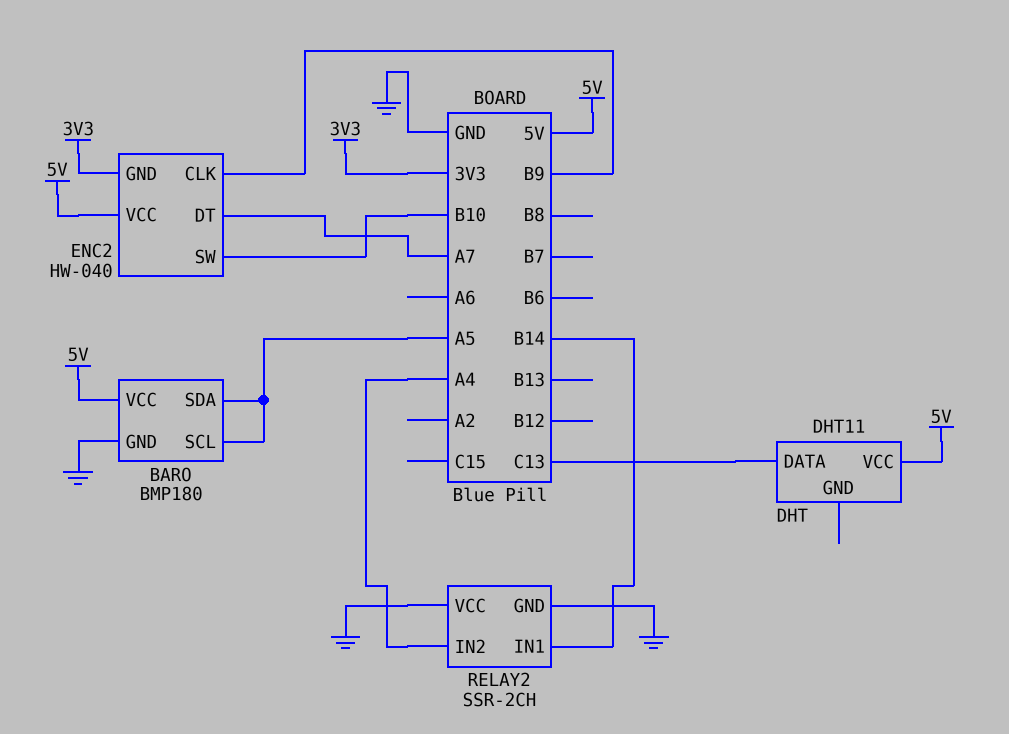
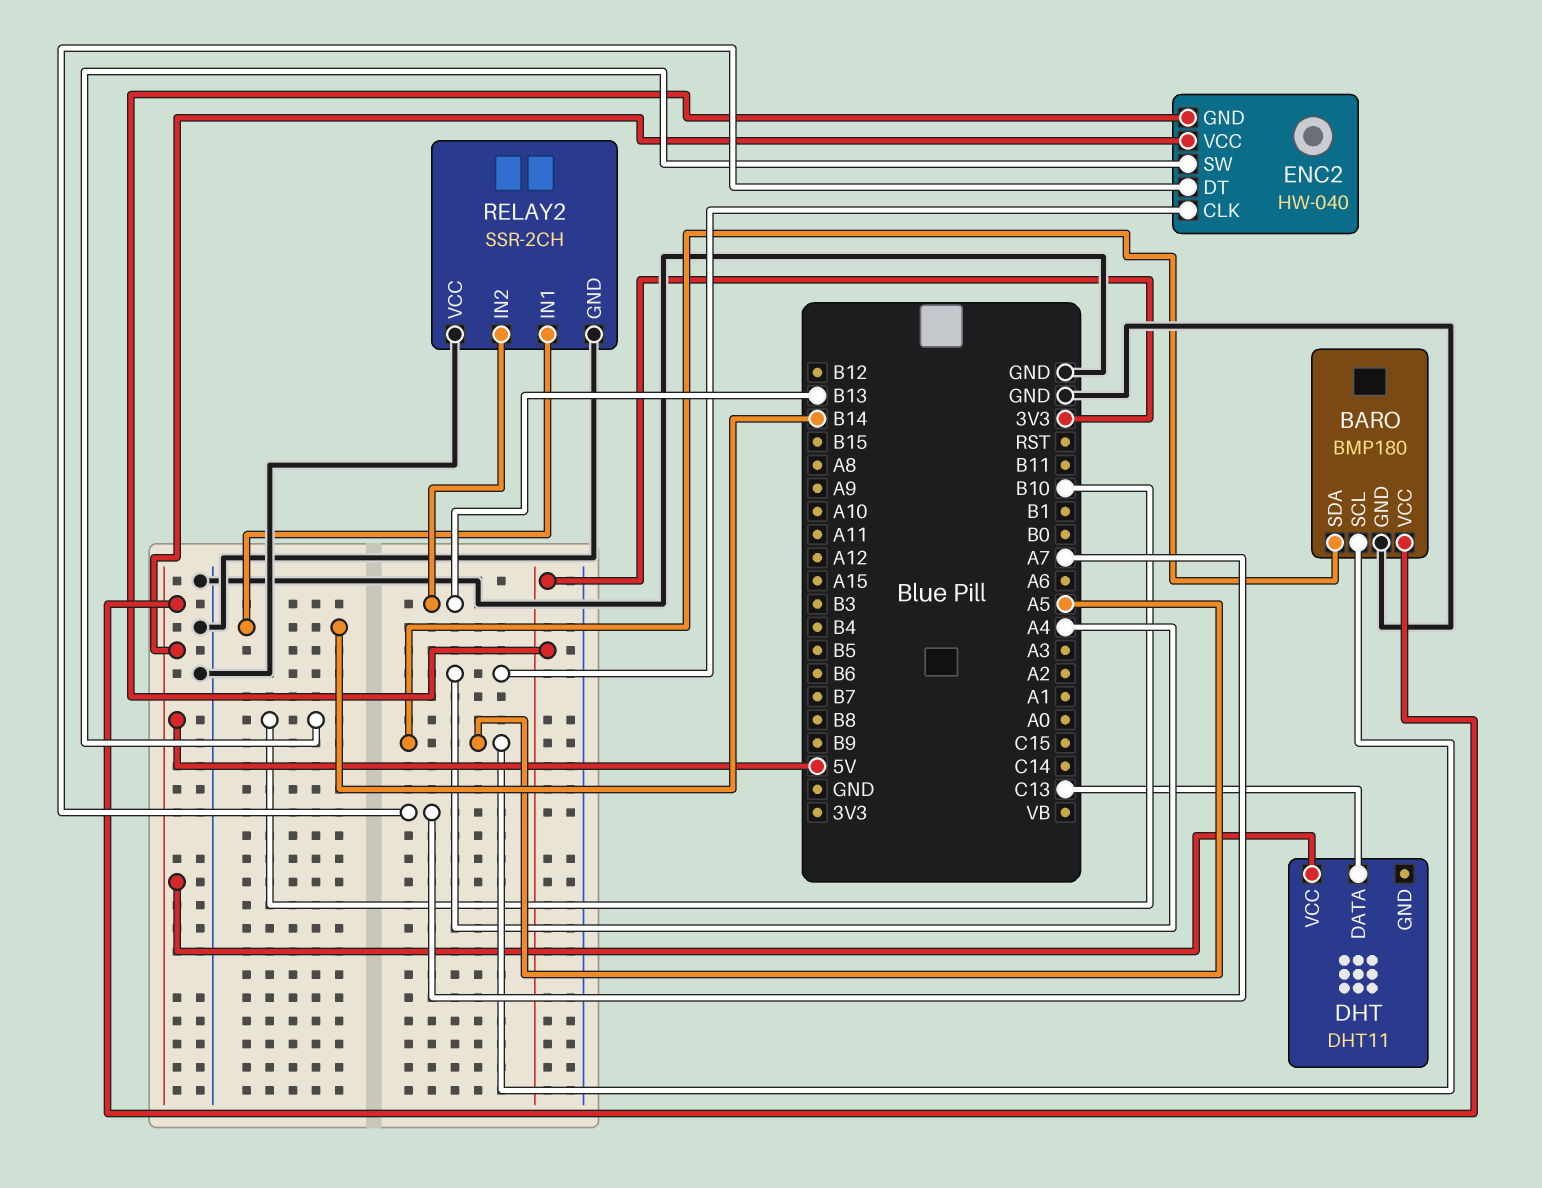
ENC2 pin CLK: B9 -> A4
RELAY2 pin IN2: A4 -> B13

